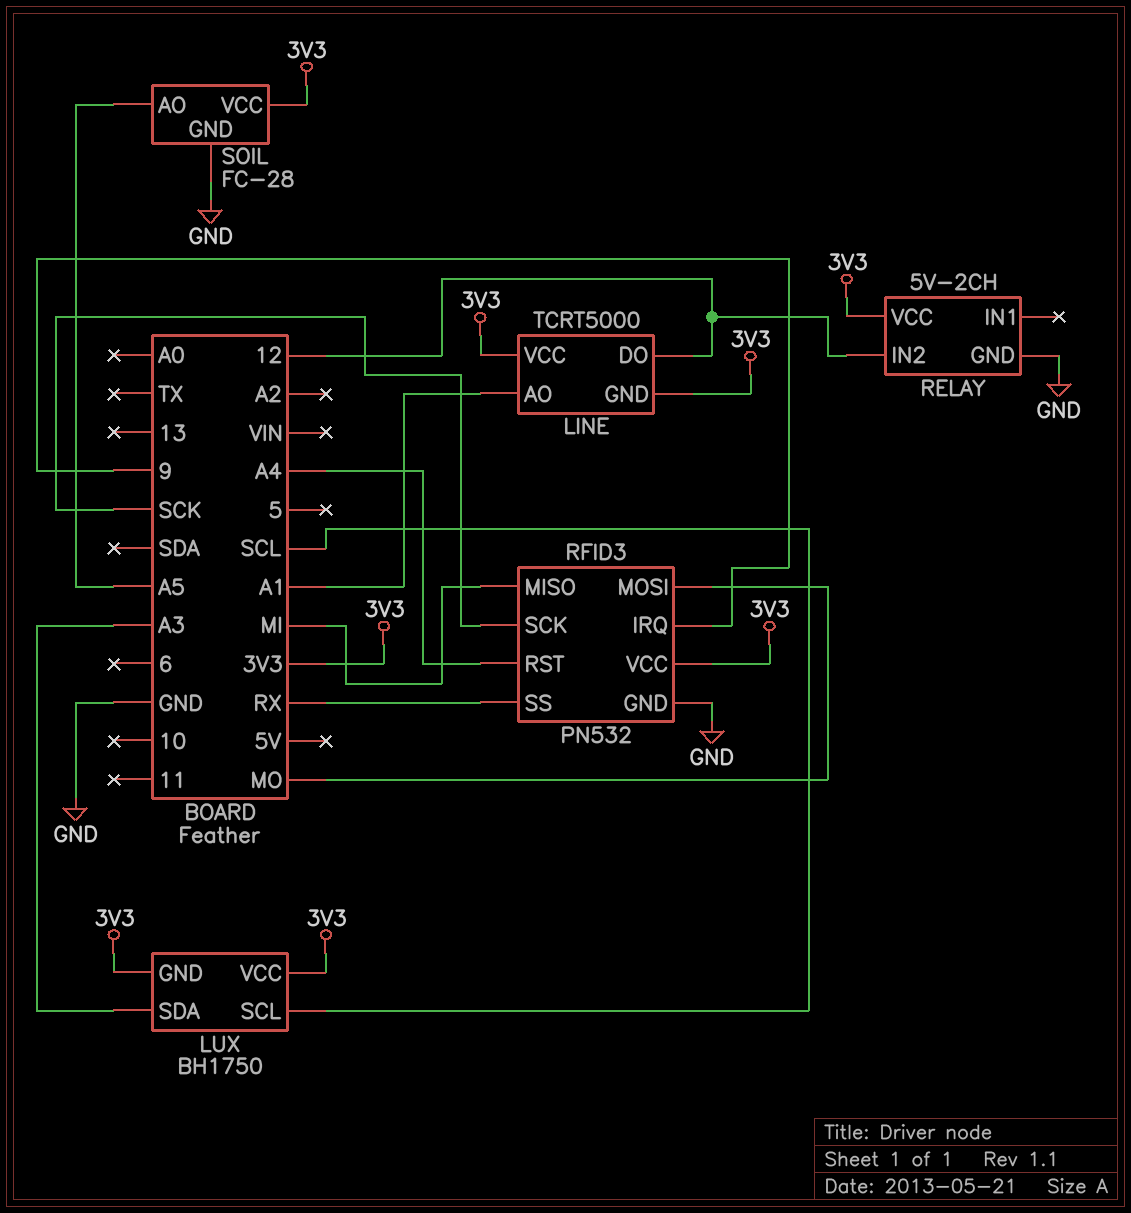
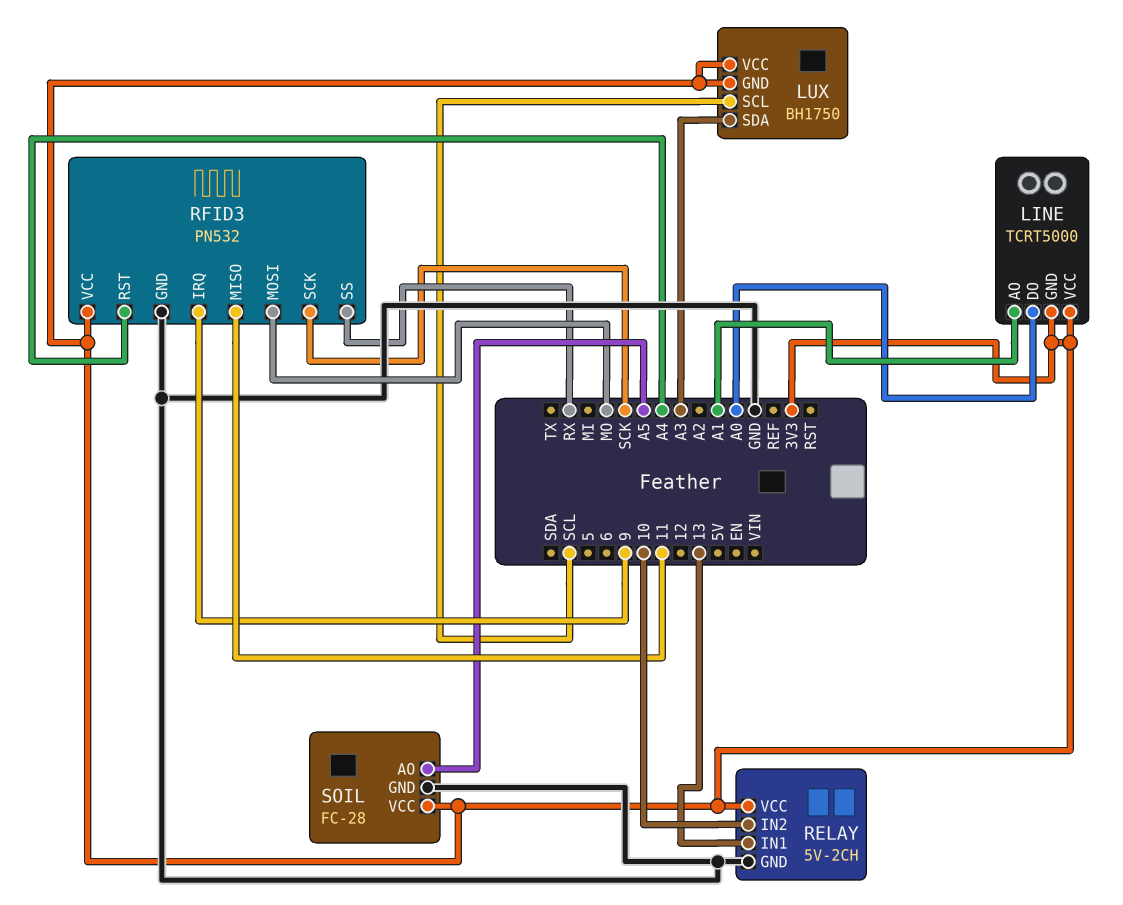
LINE pin DO: 12 -> A0
RELAY pin IN1: none -> 13
RELAY pin IN2: 12 -> 10
RFID3 pin MISO: MI -> 11

